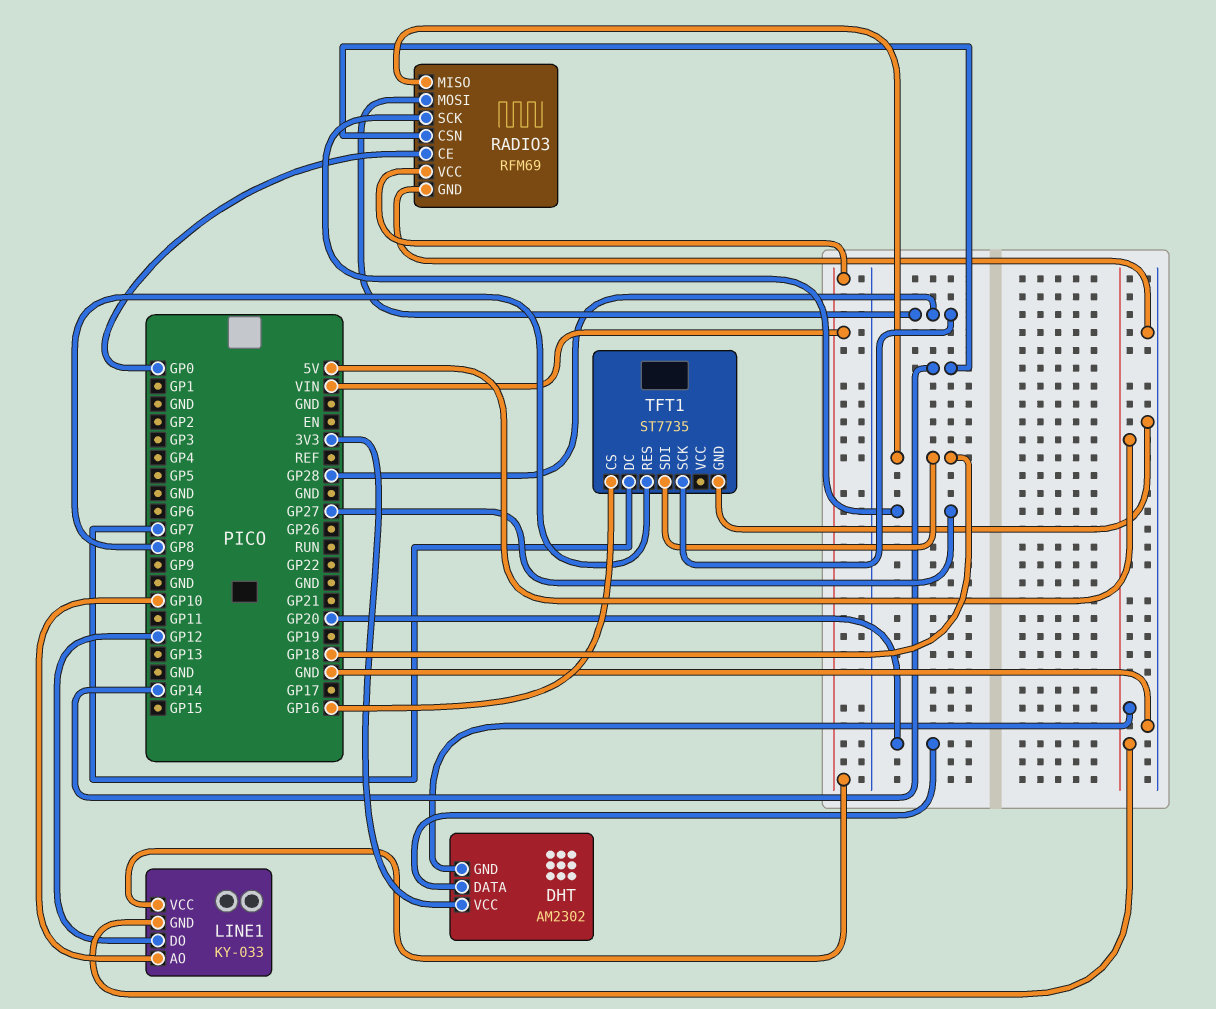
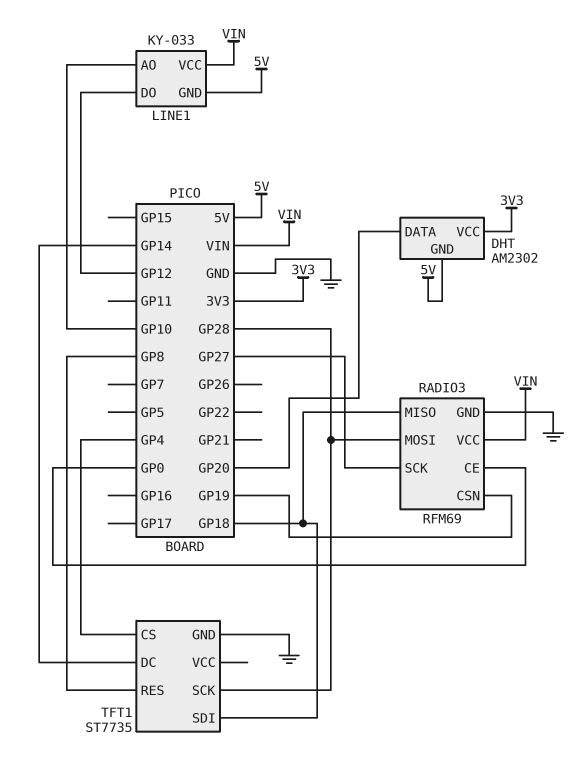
RADIO3 pin CSN: GP14 -> GP19
TFT1 pin CS: GP16 -> GP4
TFT1 pin DC: GP7 -> GP14

